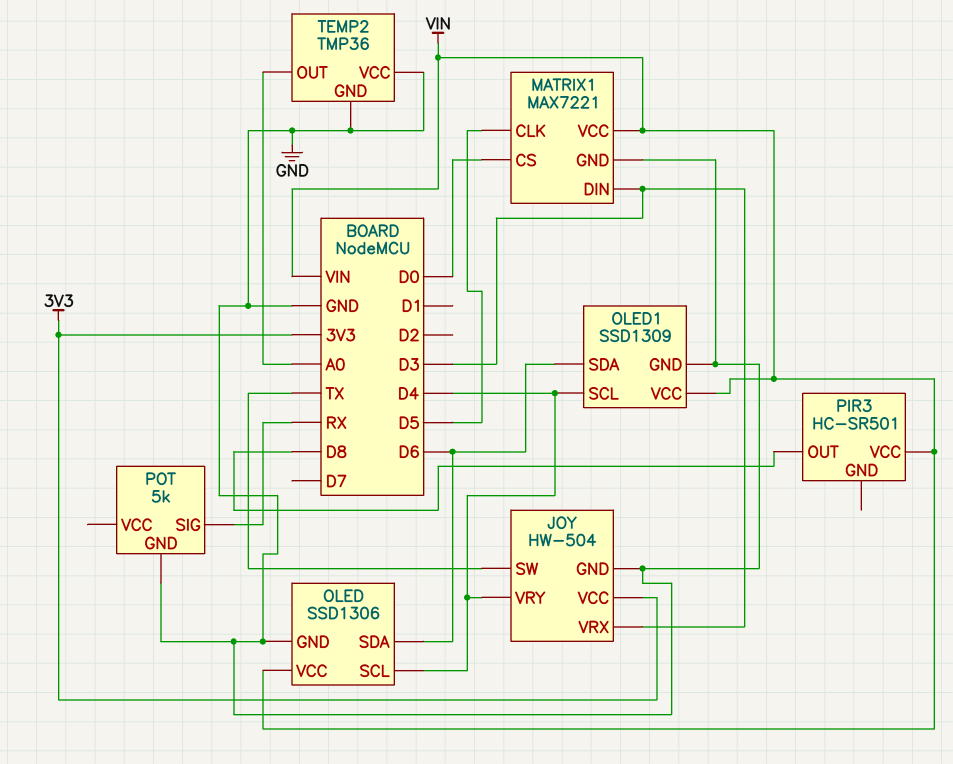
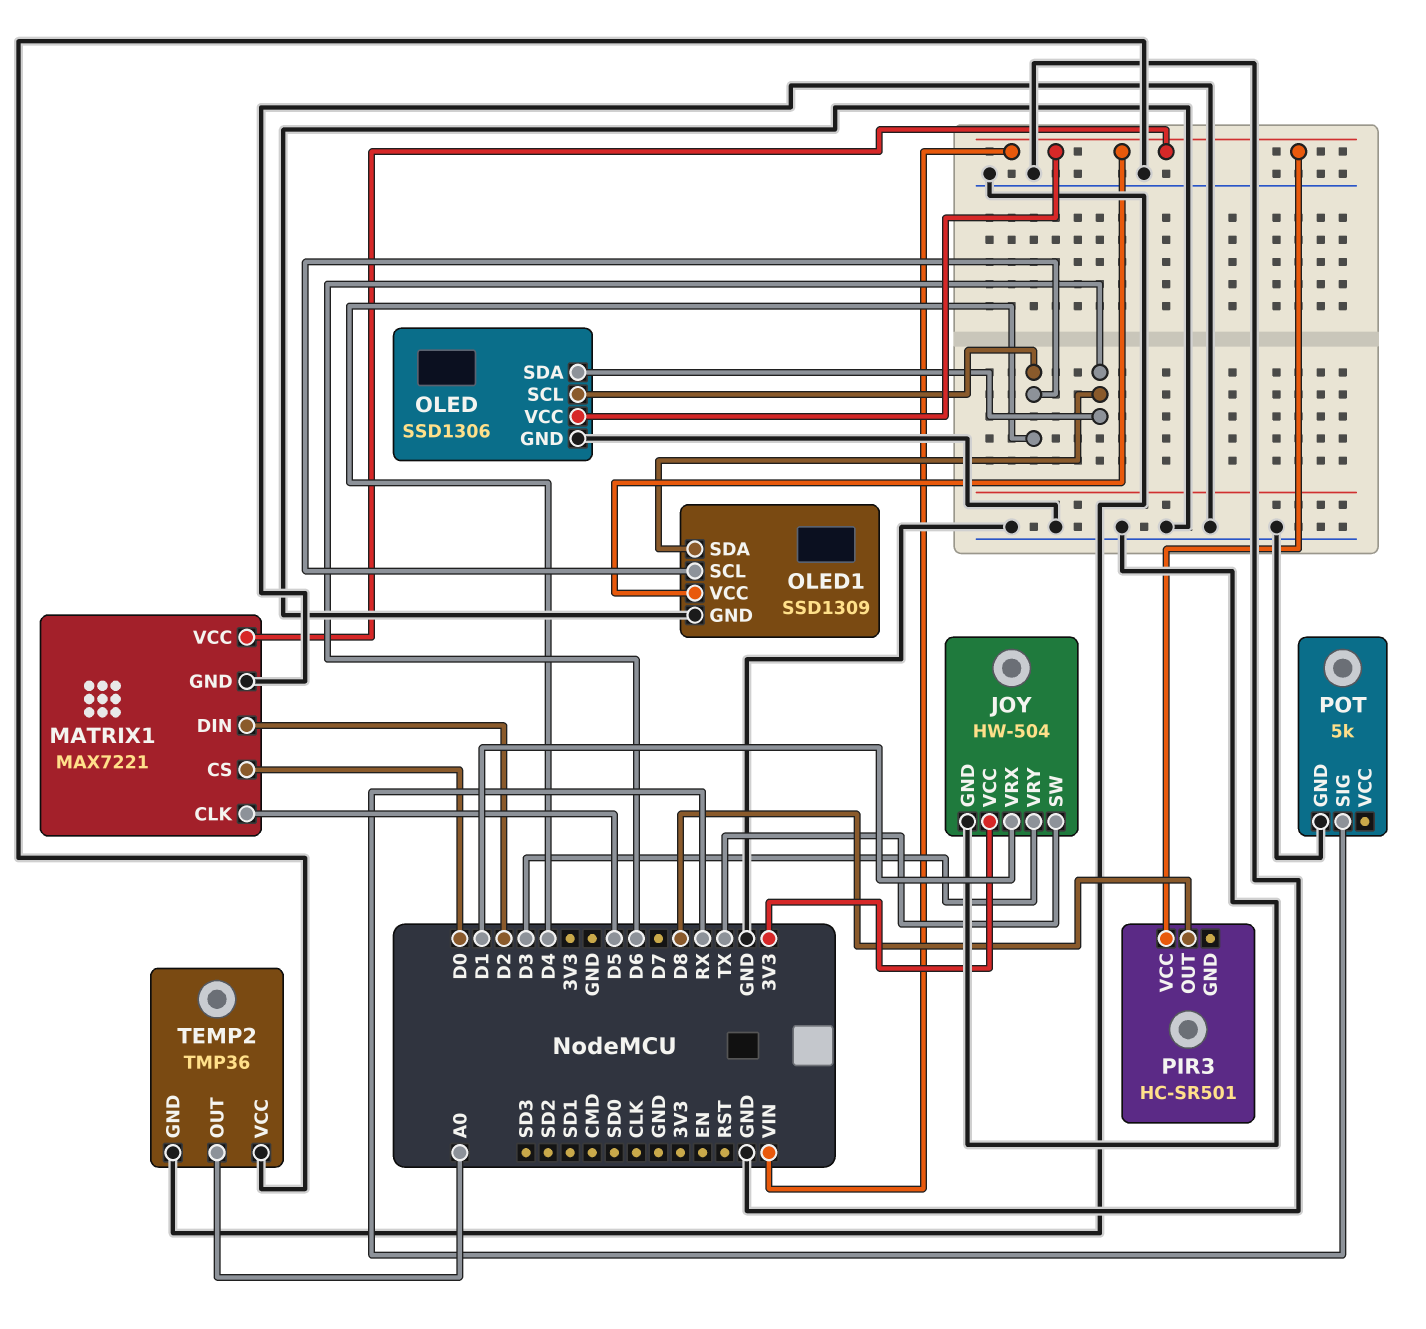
JOY pin VRX: D3 -> D1
JOY pin VRY: D4 -> D3
MATRIX1 pin DIN: D3 -> D2

